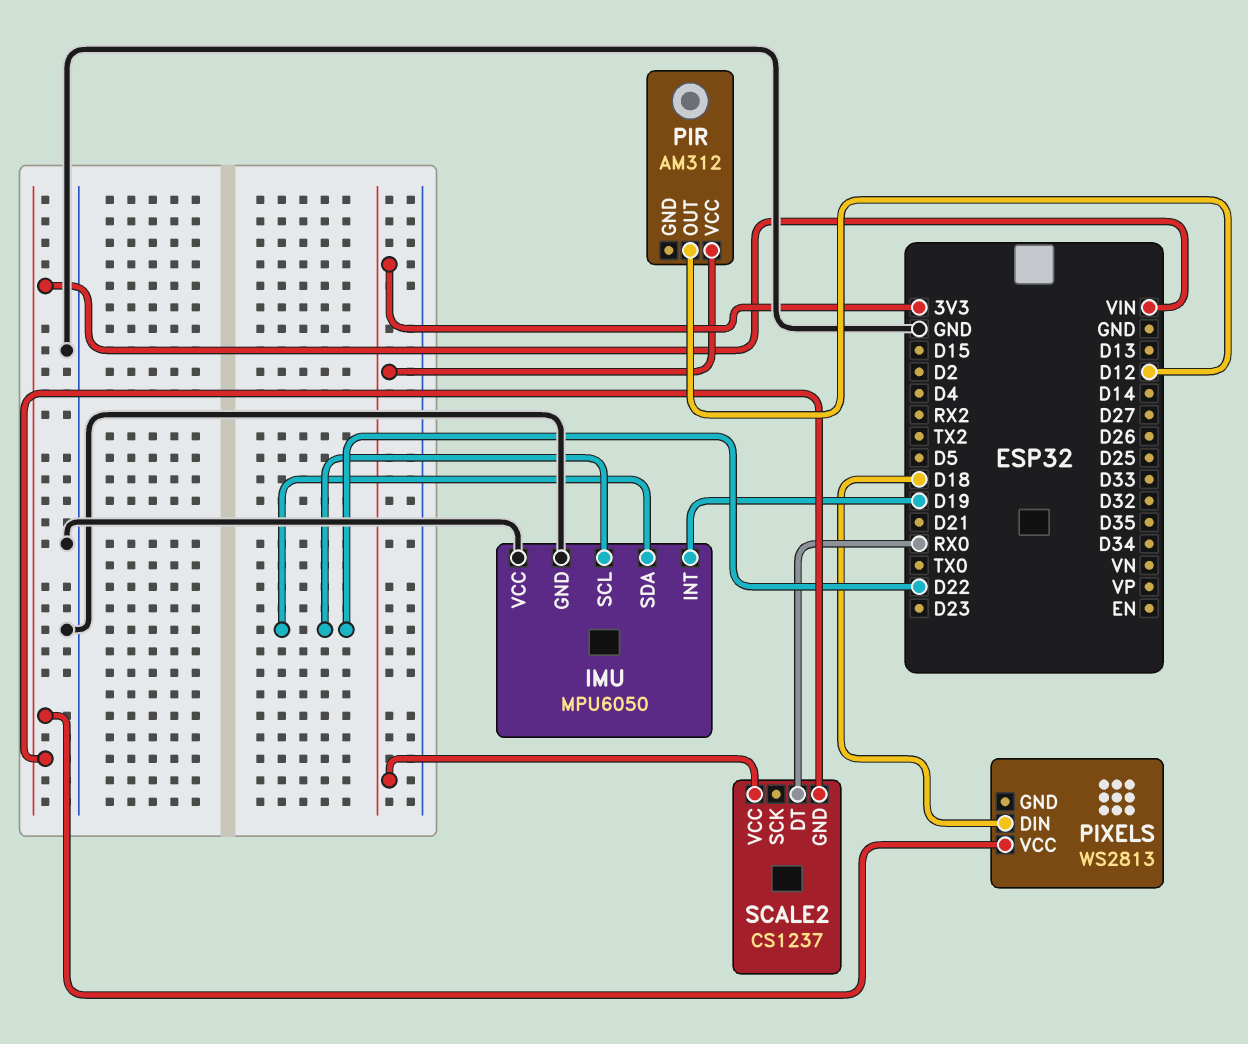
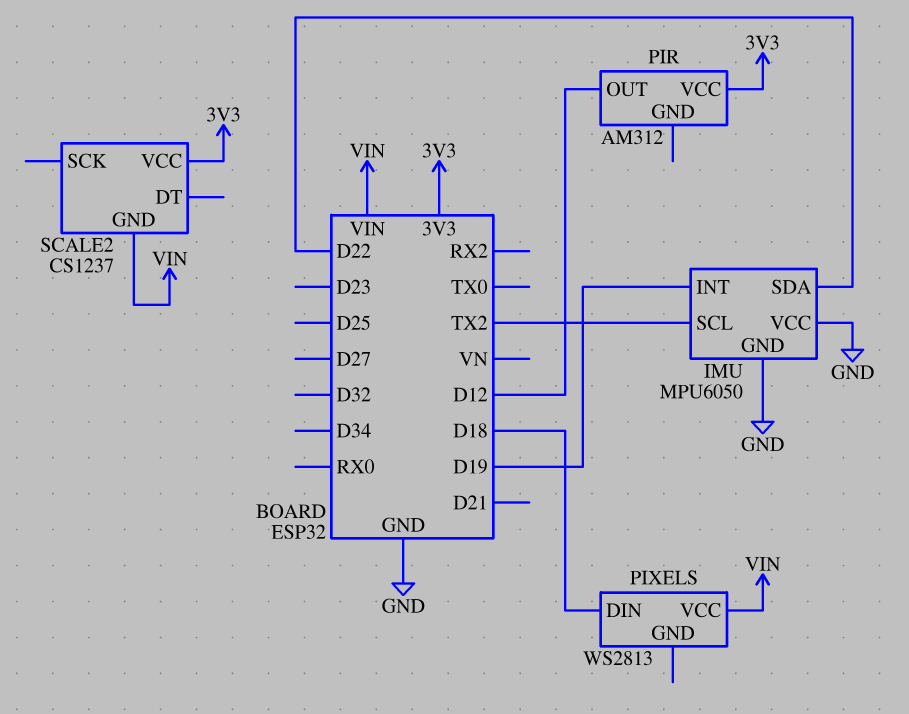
IMU pin SCL: D22 -> TX2
SCALE2 pin DT: RX0 -> none

